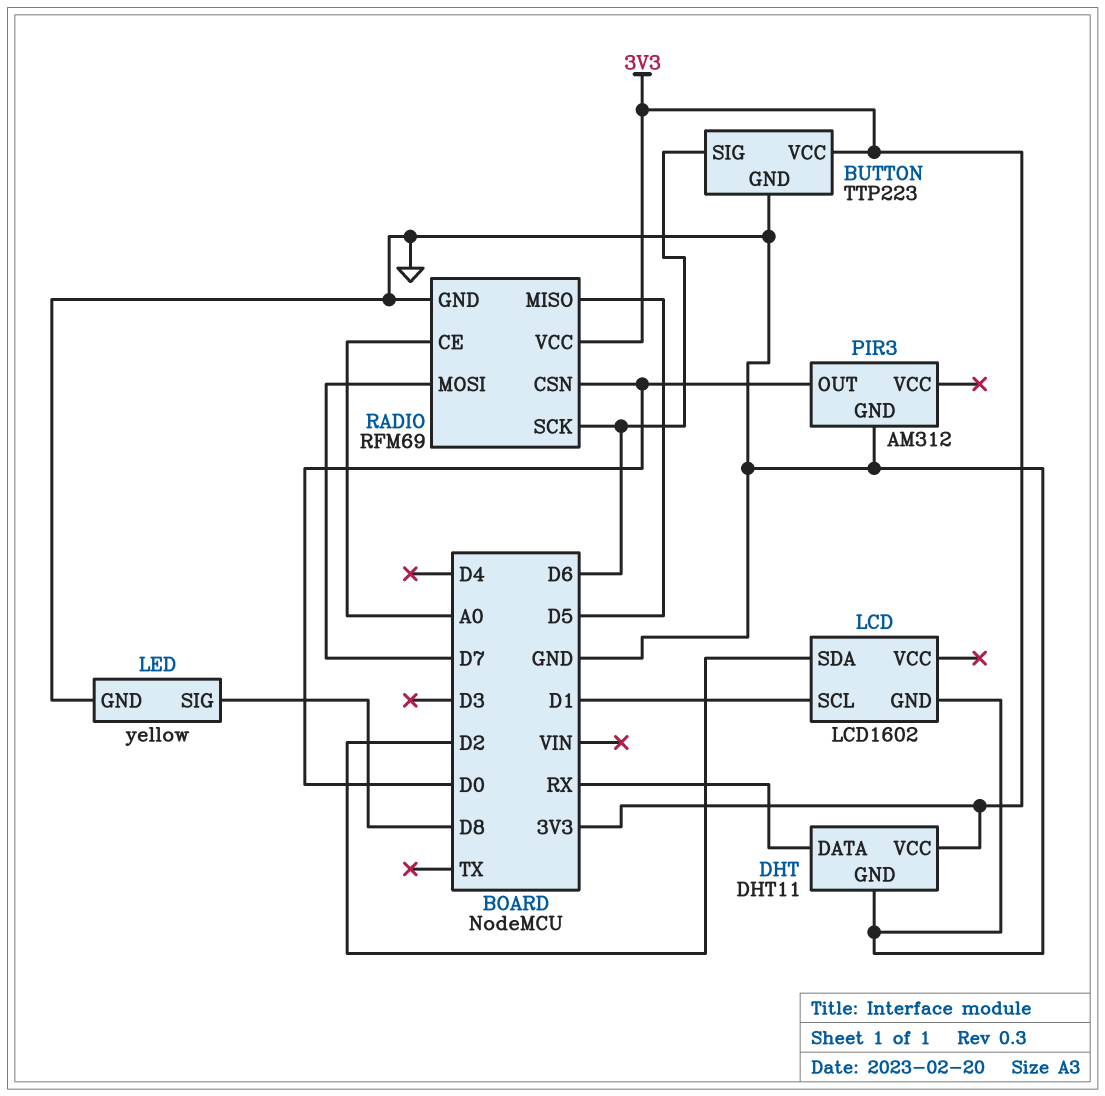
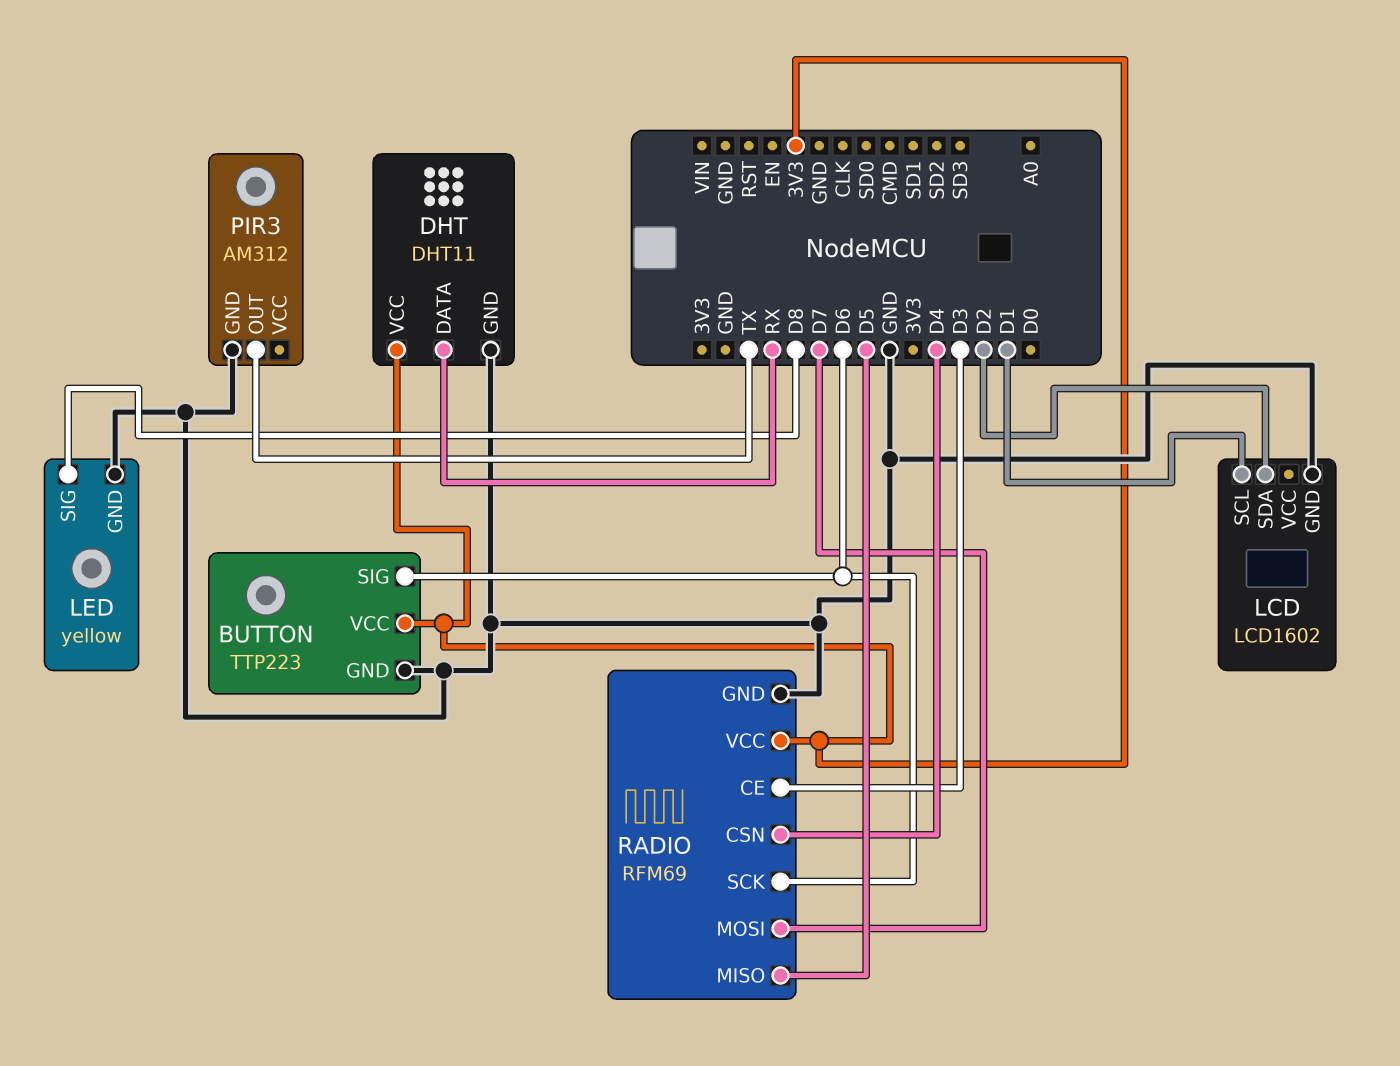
PIR3 pin OUT: D0 -> TX
RADIO pin CE: A0 -> D3
RADIO pin CSN: D0 -> D4

